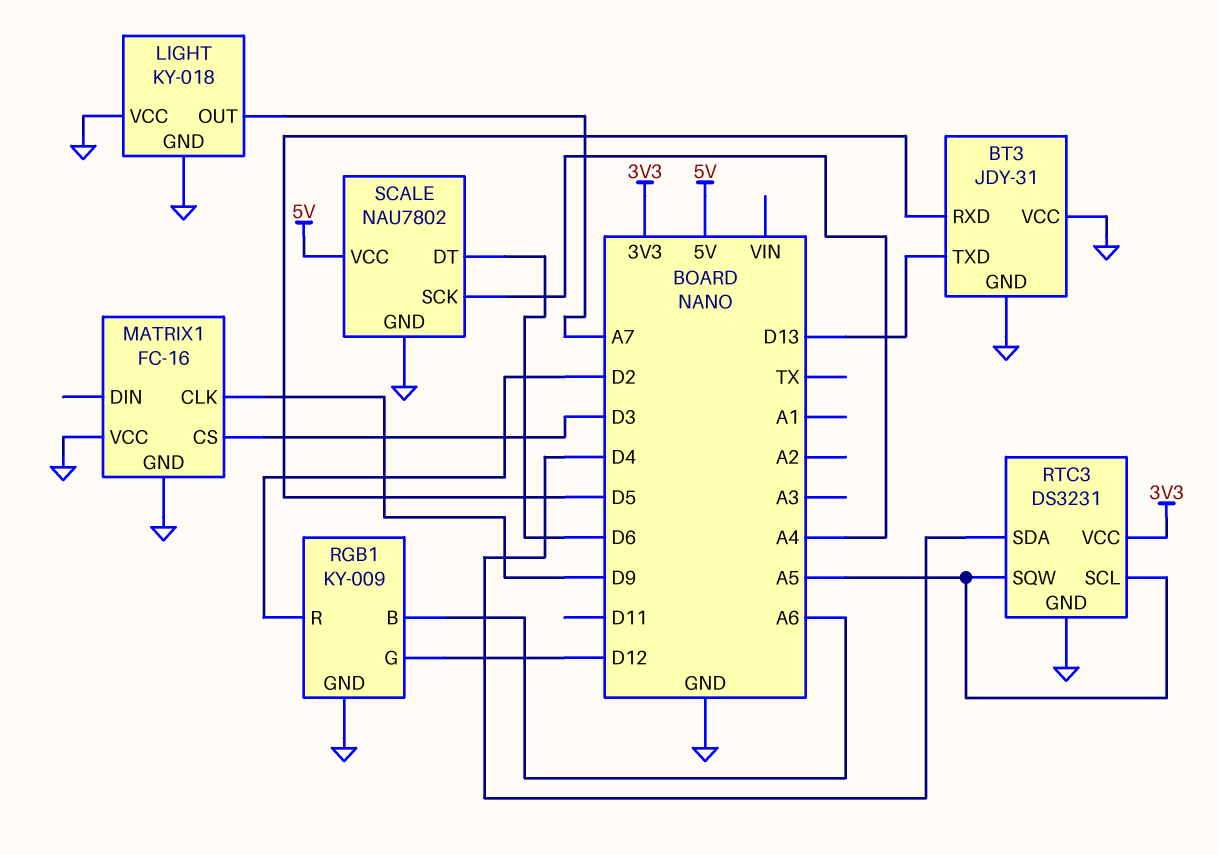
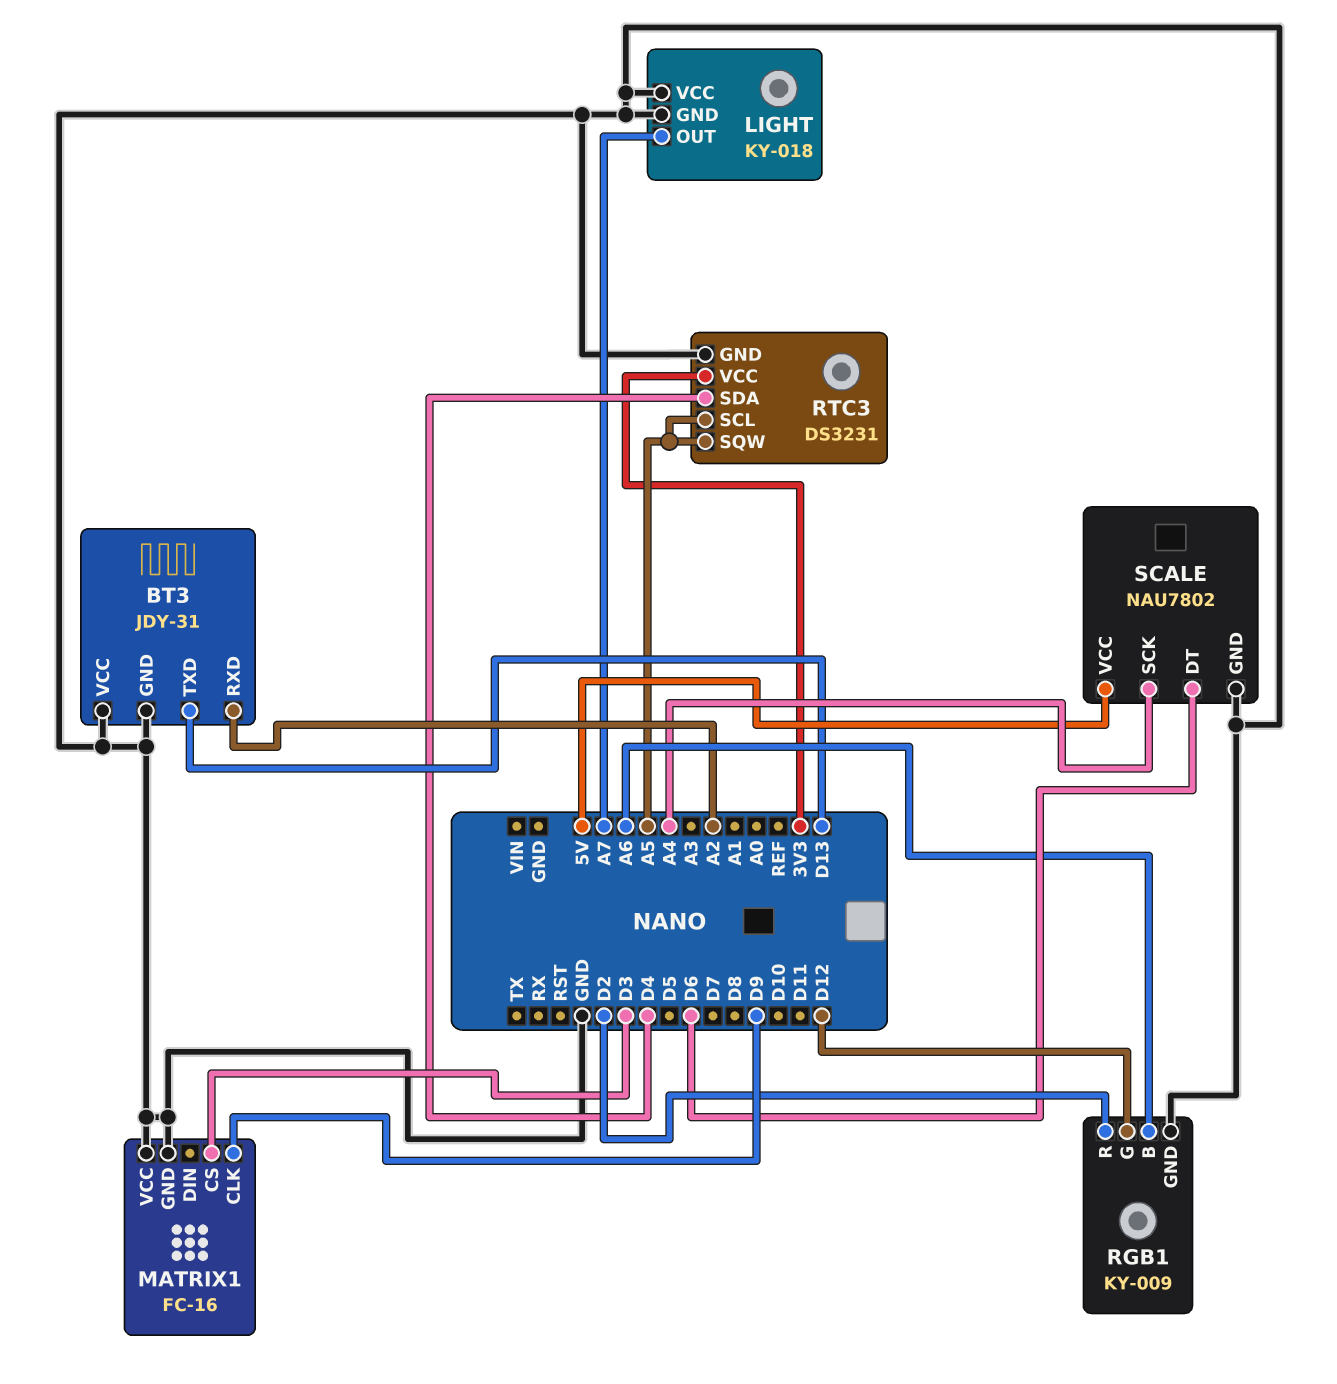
BT3 pin RXD: D5 -> A2

